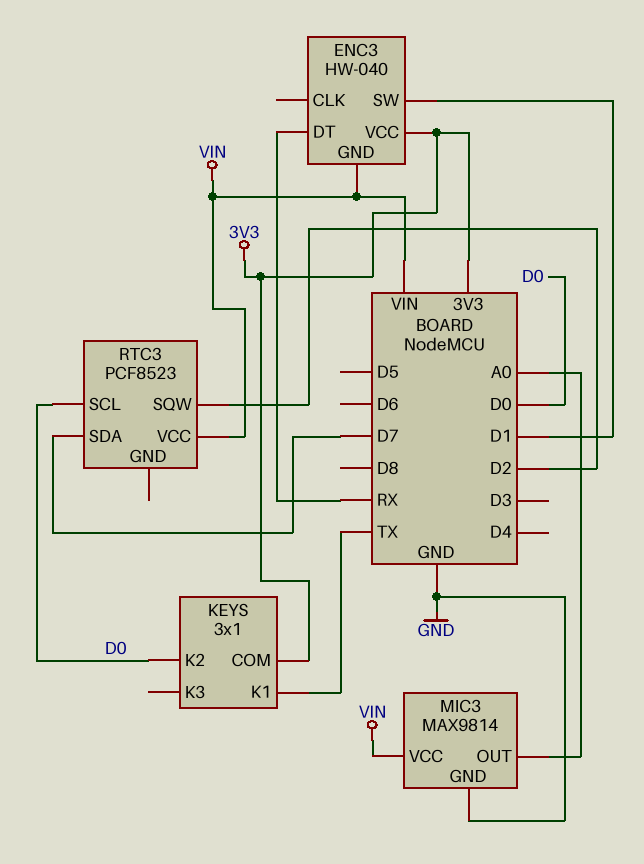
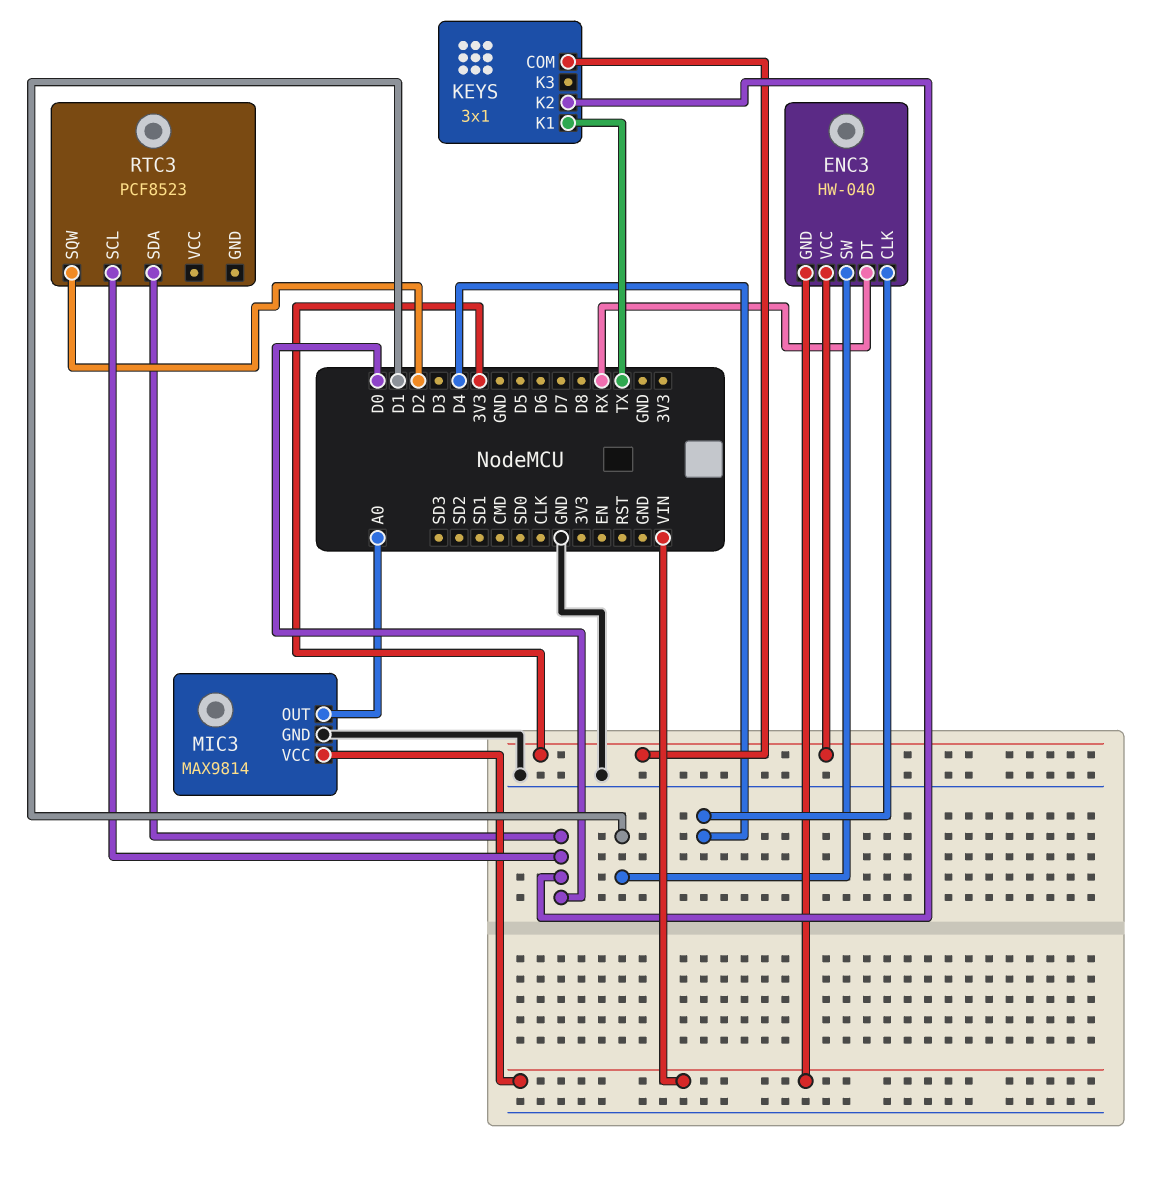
ENC3 pin CLK: none -> D4
RTC3 pin SDA: D7 -> D0
RTC3 pin VCC: VIN -> none

